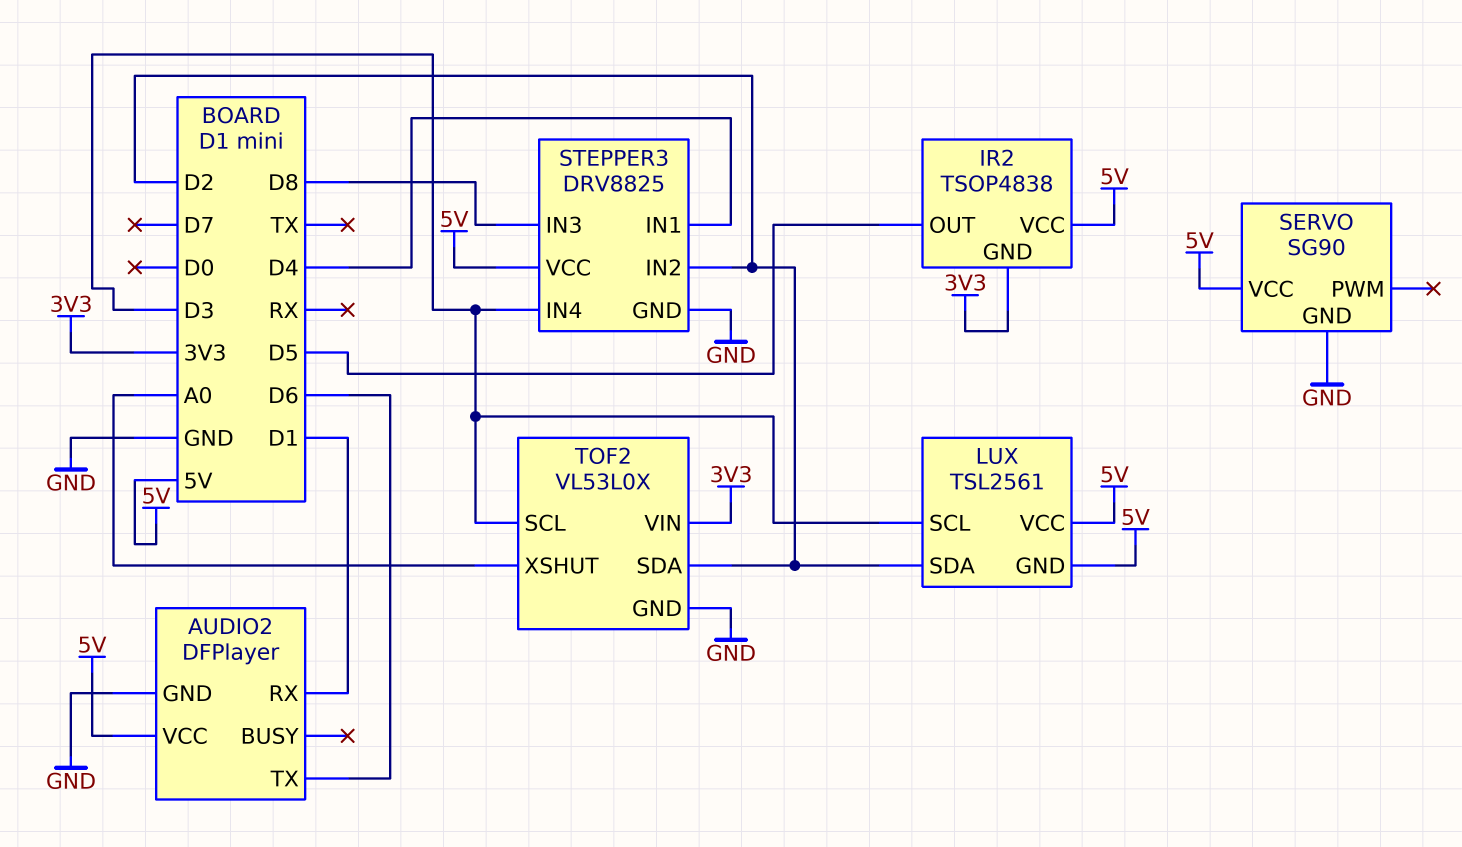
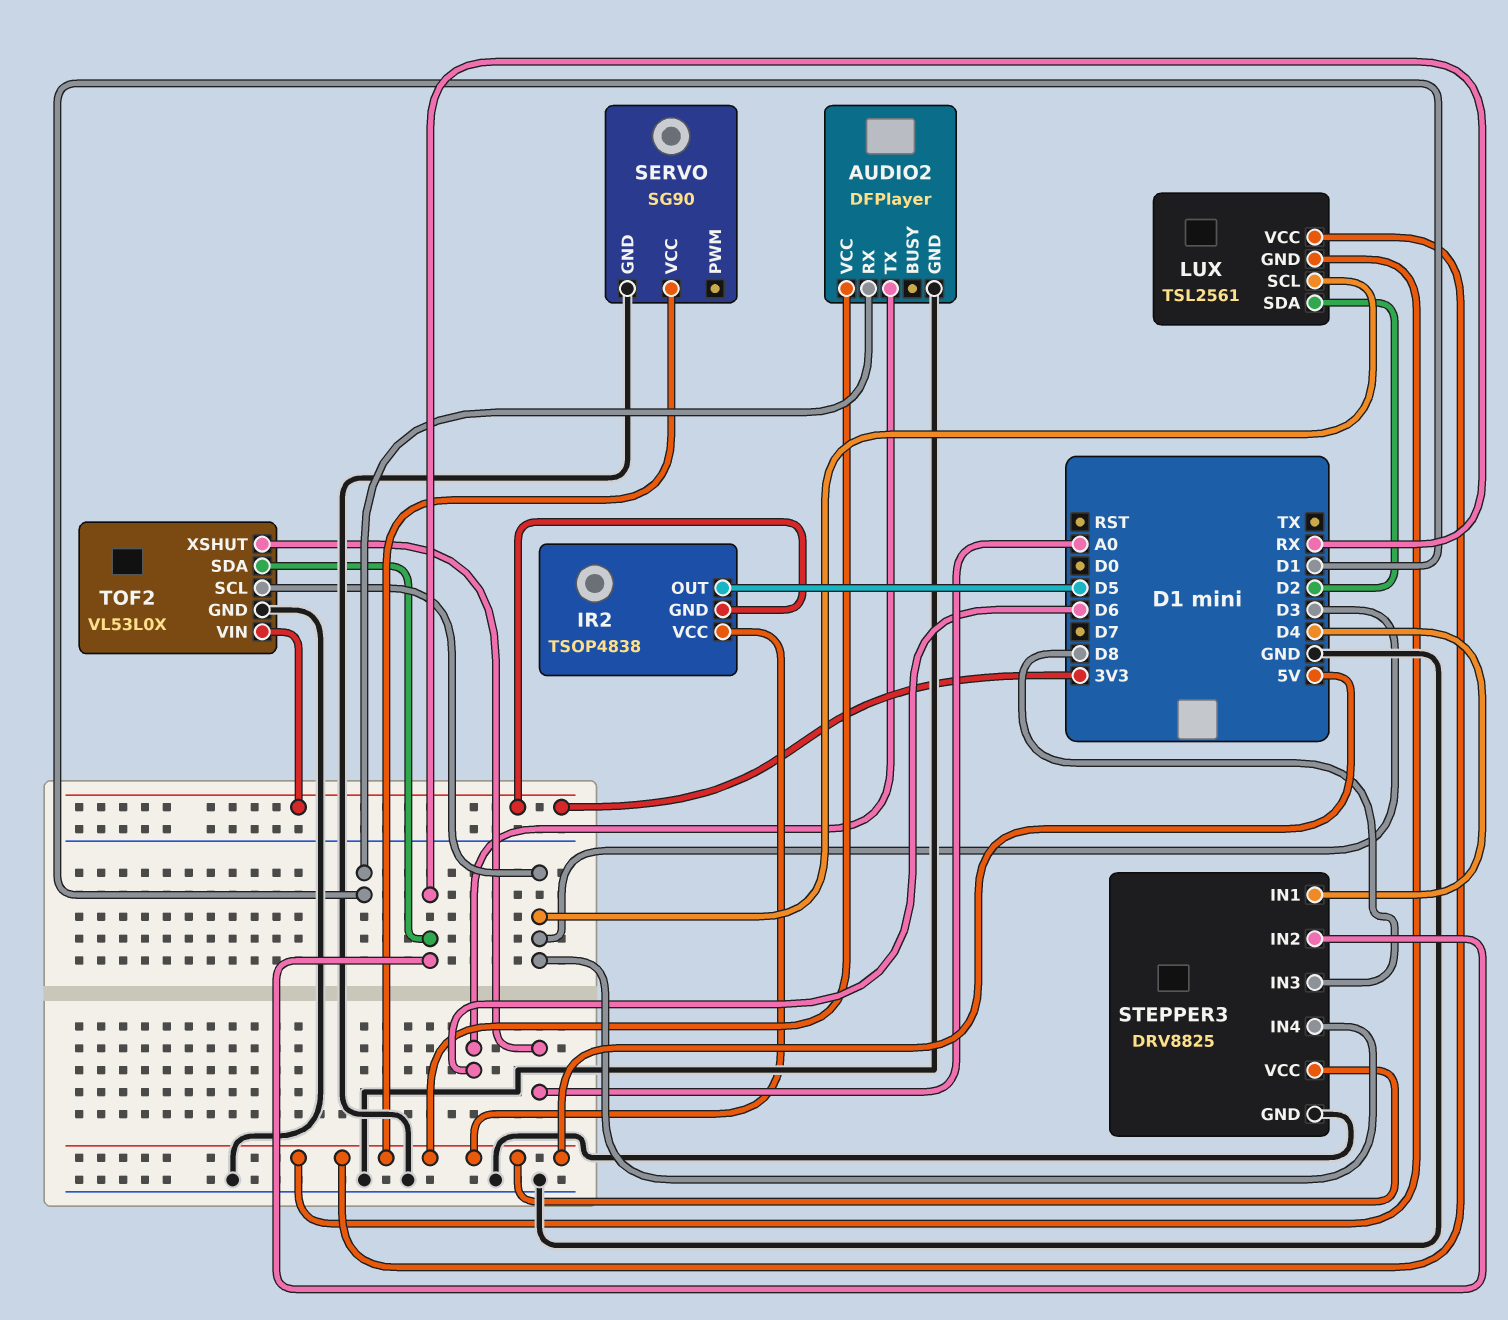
STEPPER3 pin IN2: D2 -> RX
TOF2 pin SDA: D2 -> RX

